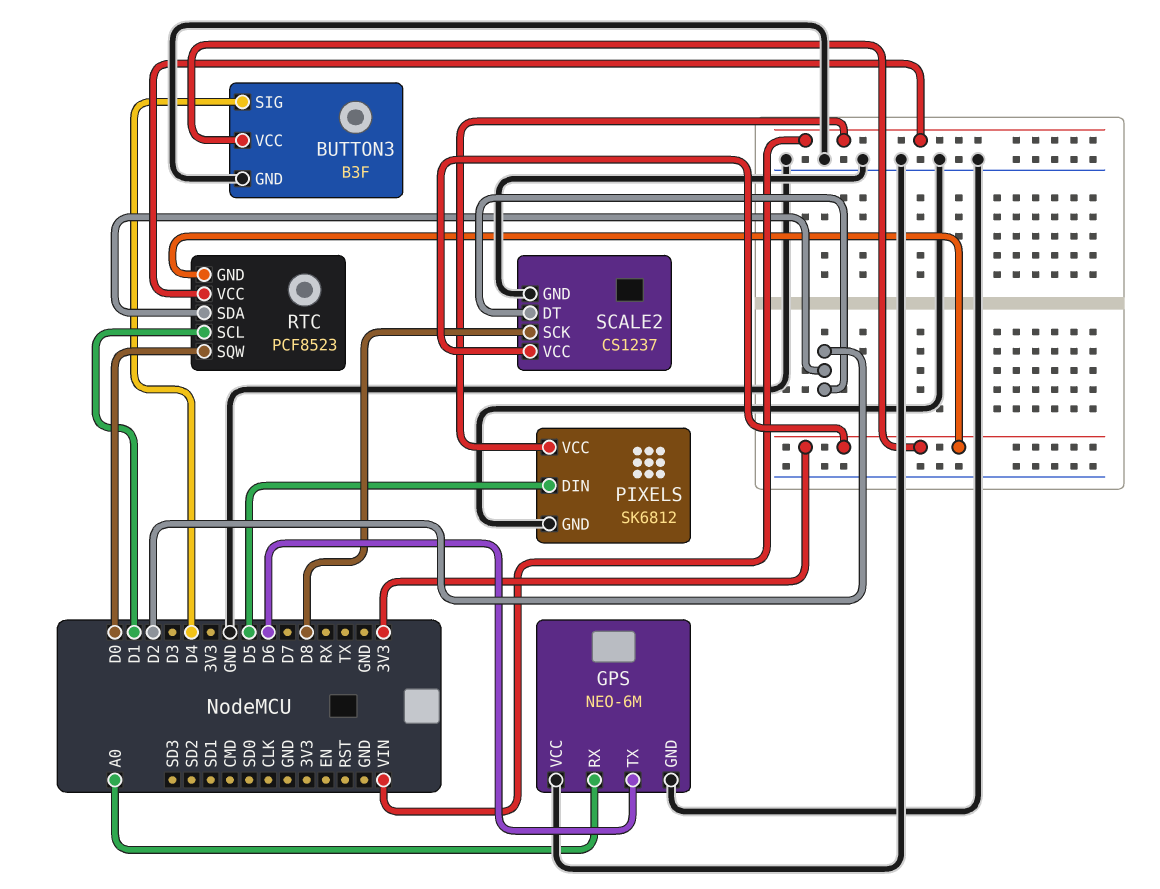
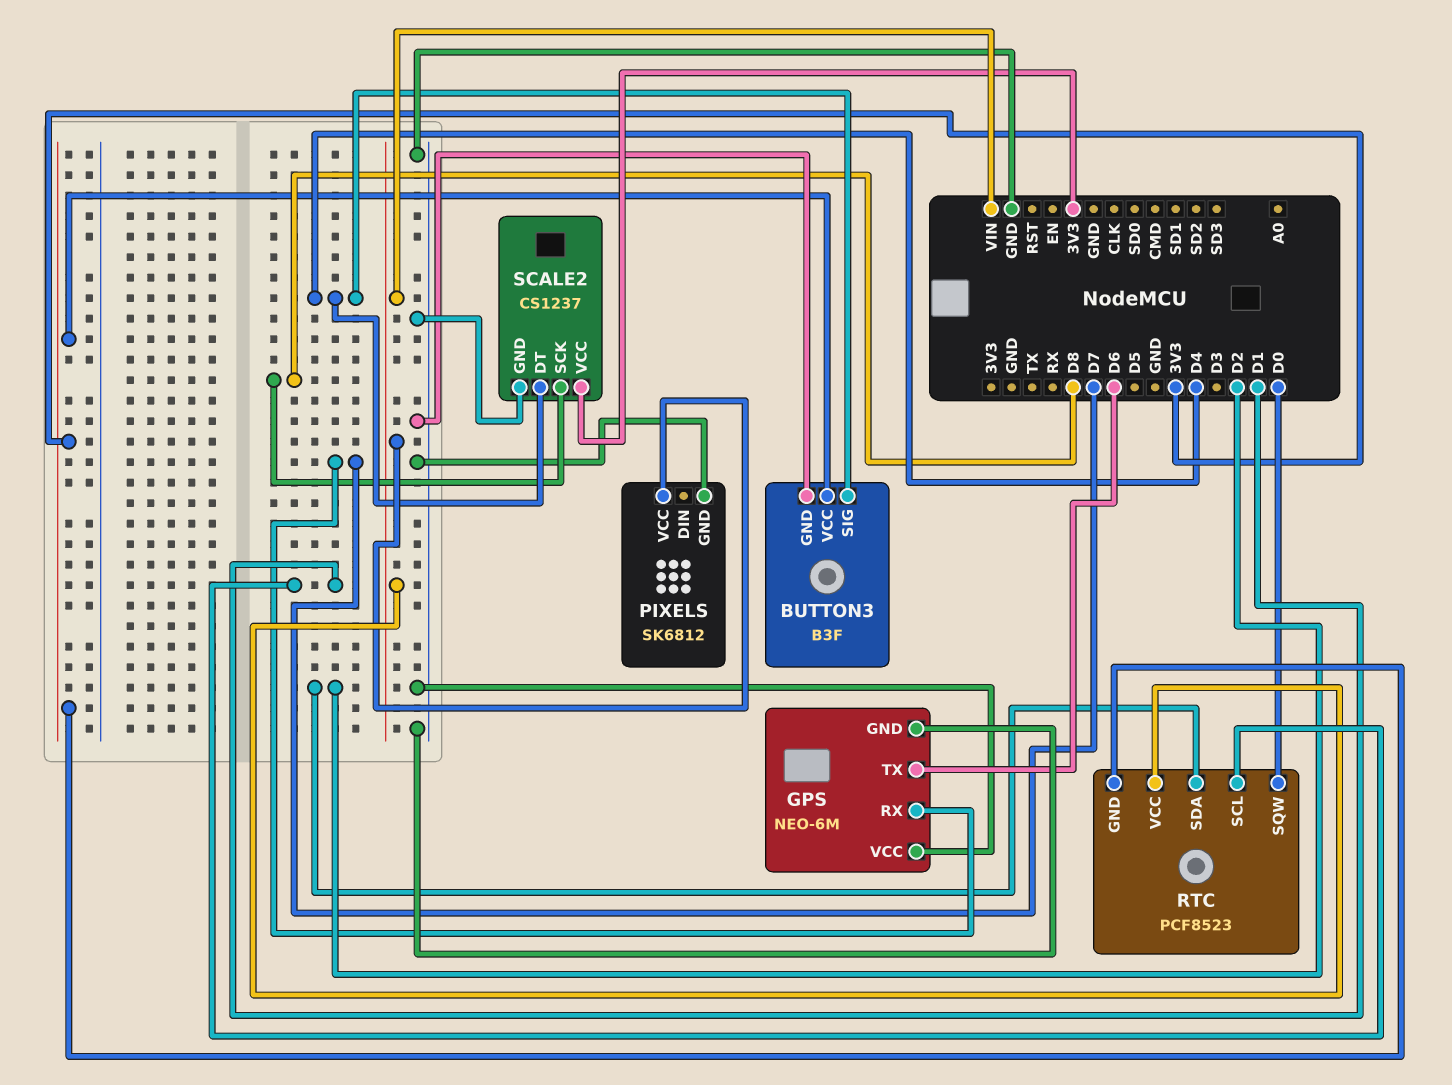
GPS pin RX: A0 -> D7
PIXELS pin DIN: D5 -> none
SCALE2 pin DT: D2 -> D4

